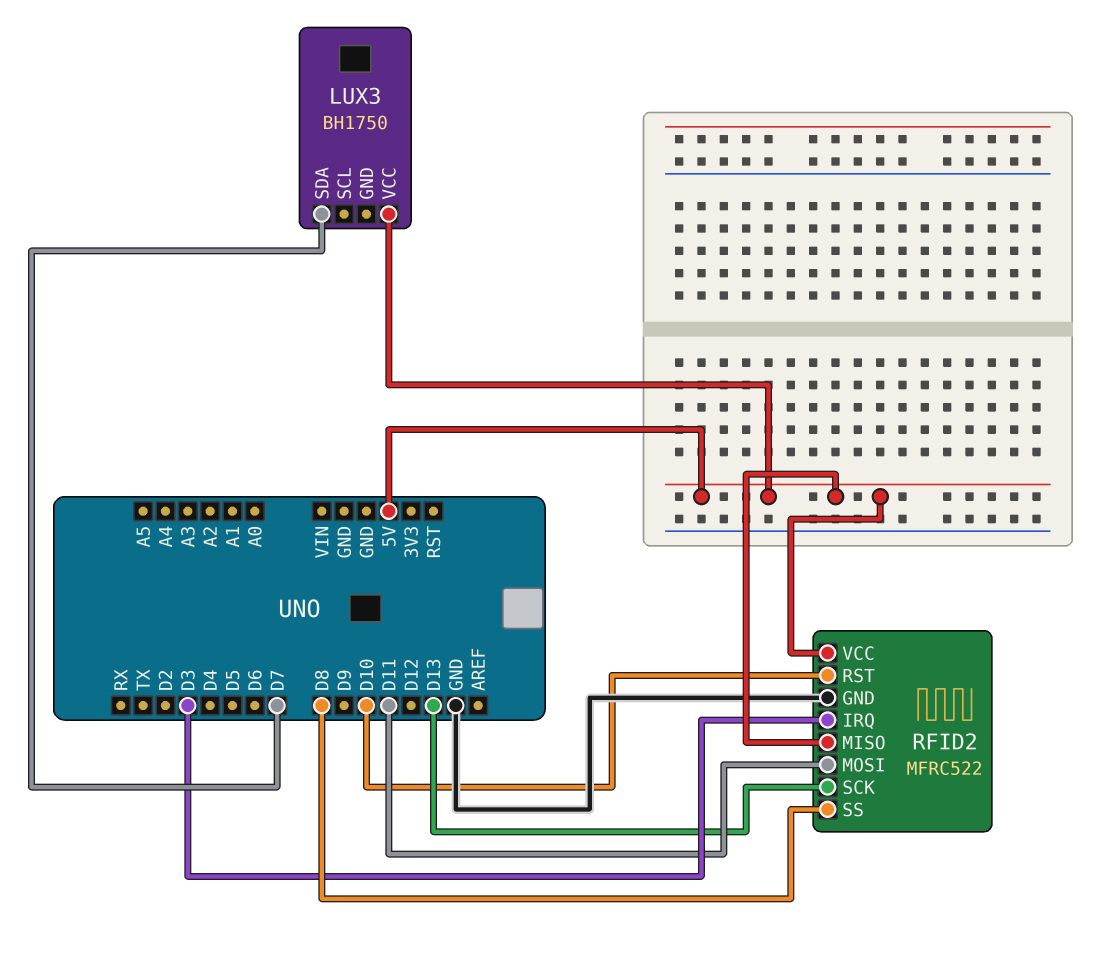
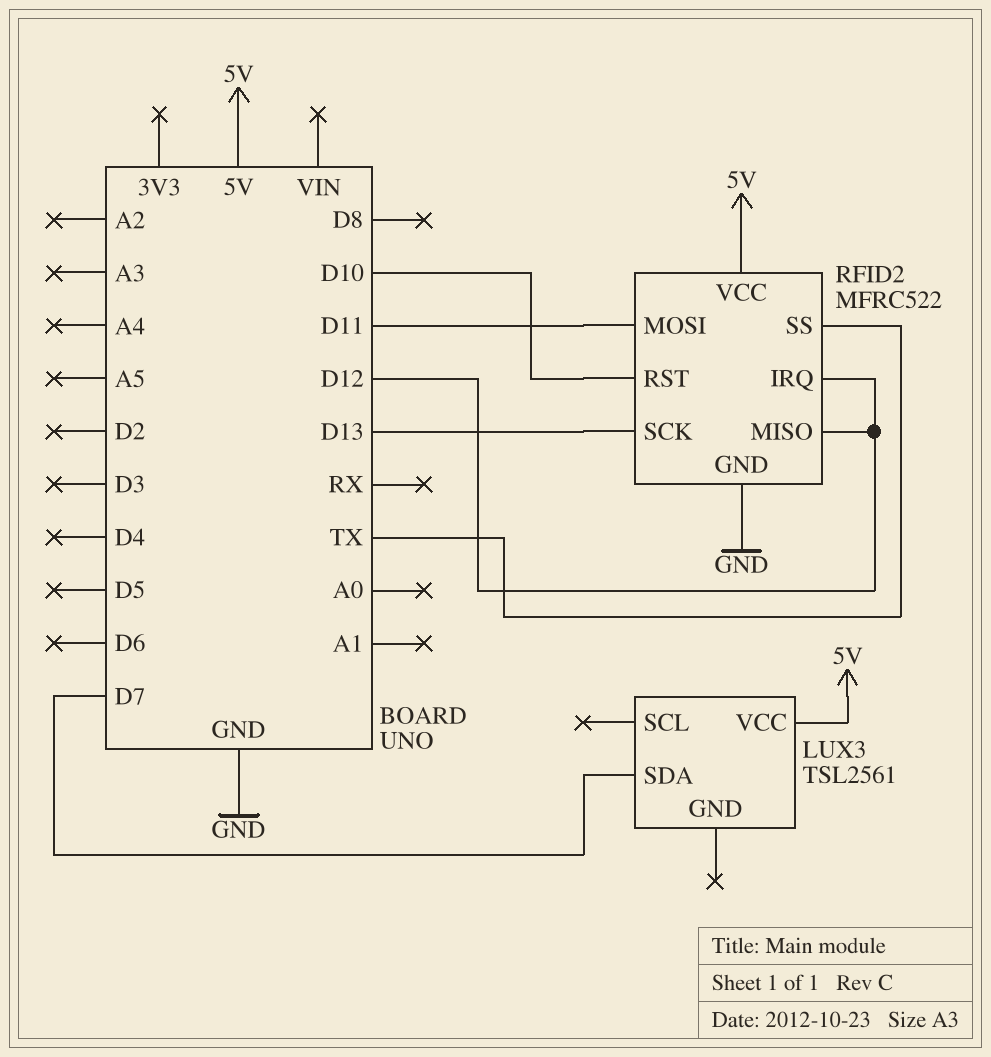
LUX3: BH1750 -> TSL2561
RFID2 pin IRQ: D3 -> D12
RFID2 pin MISO: 5V -> D12
RFID2 pin SS: D8 -> TX

